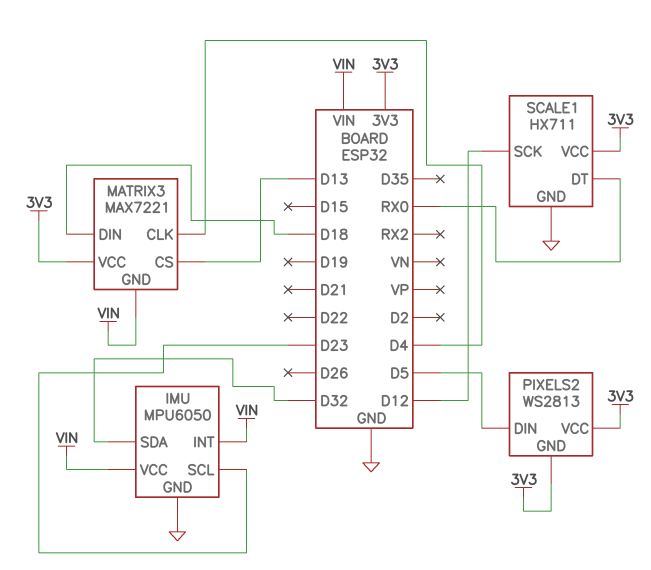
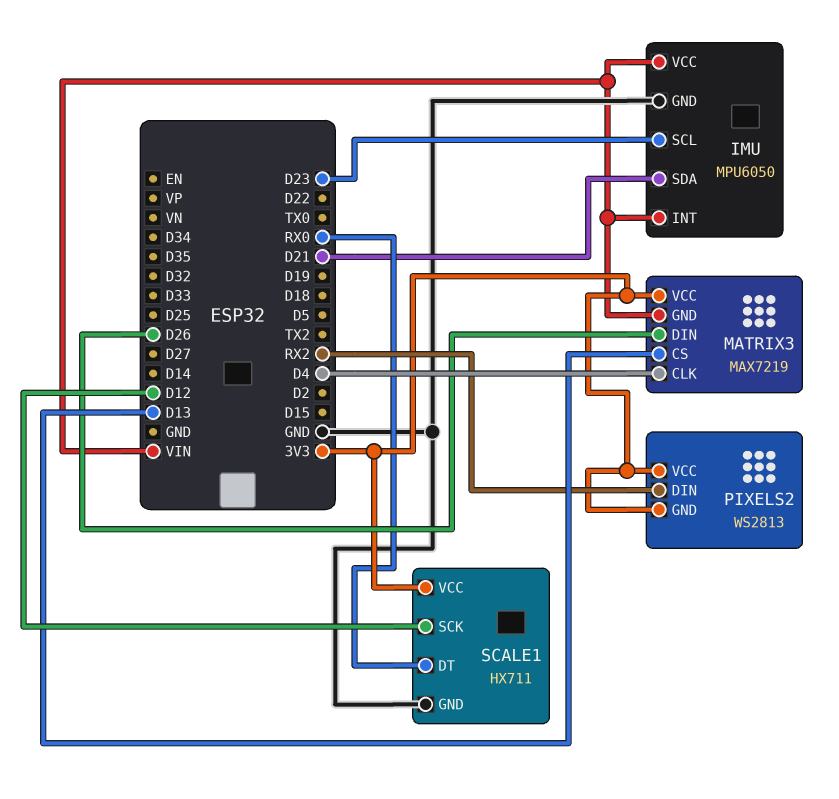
IMU pin SDA: D32 -> D21
MATRIX3: MAX7221 -> MAX7219
MATRIX3 pin DIN: D18 -> D26
PIXELS2 pin DIN: D5 -> RX2

